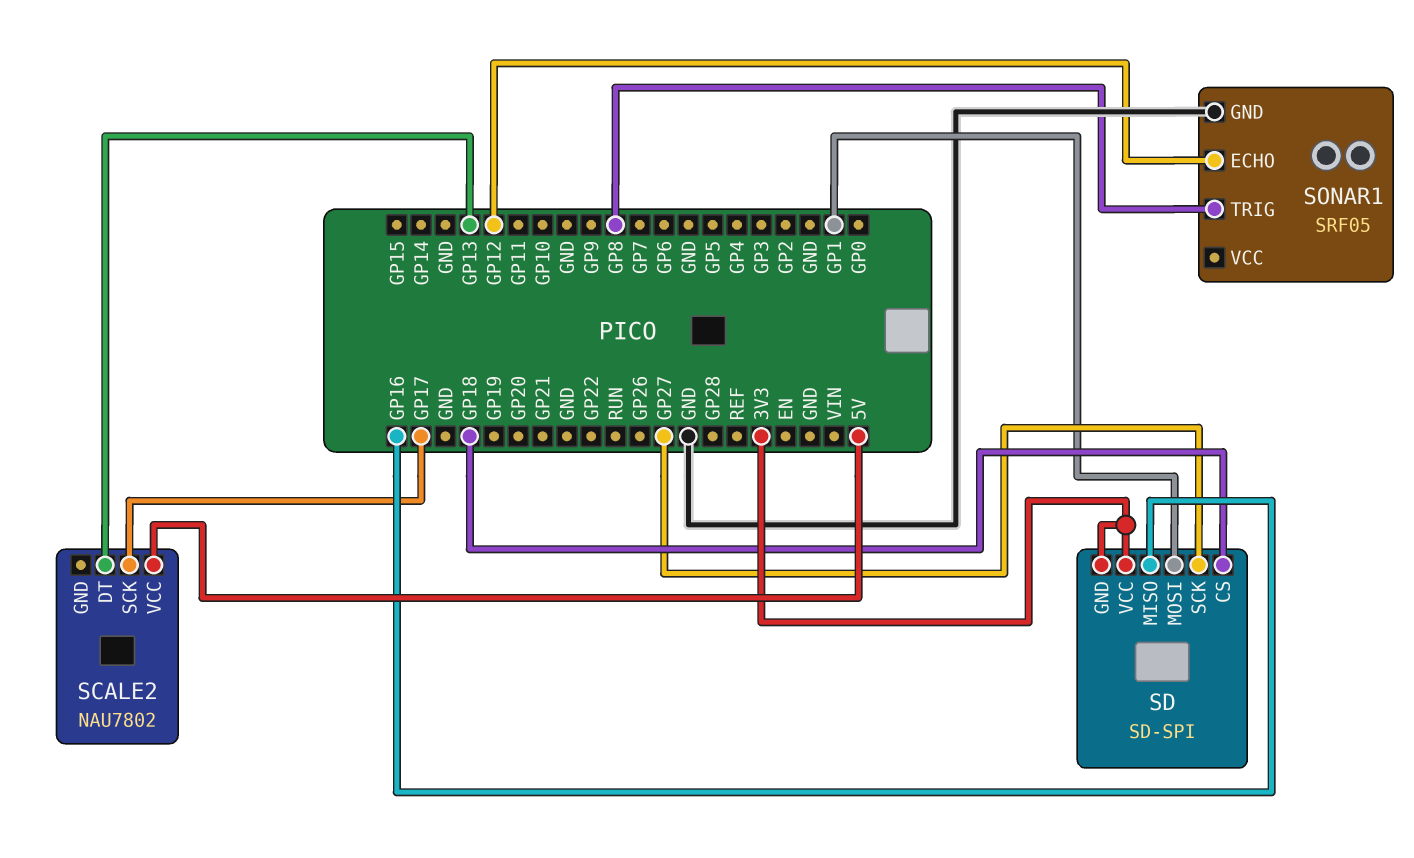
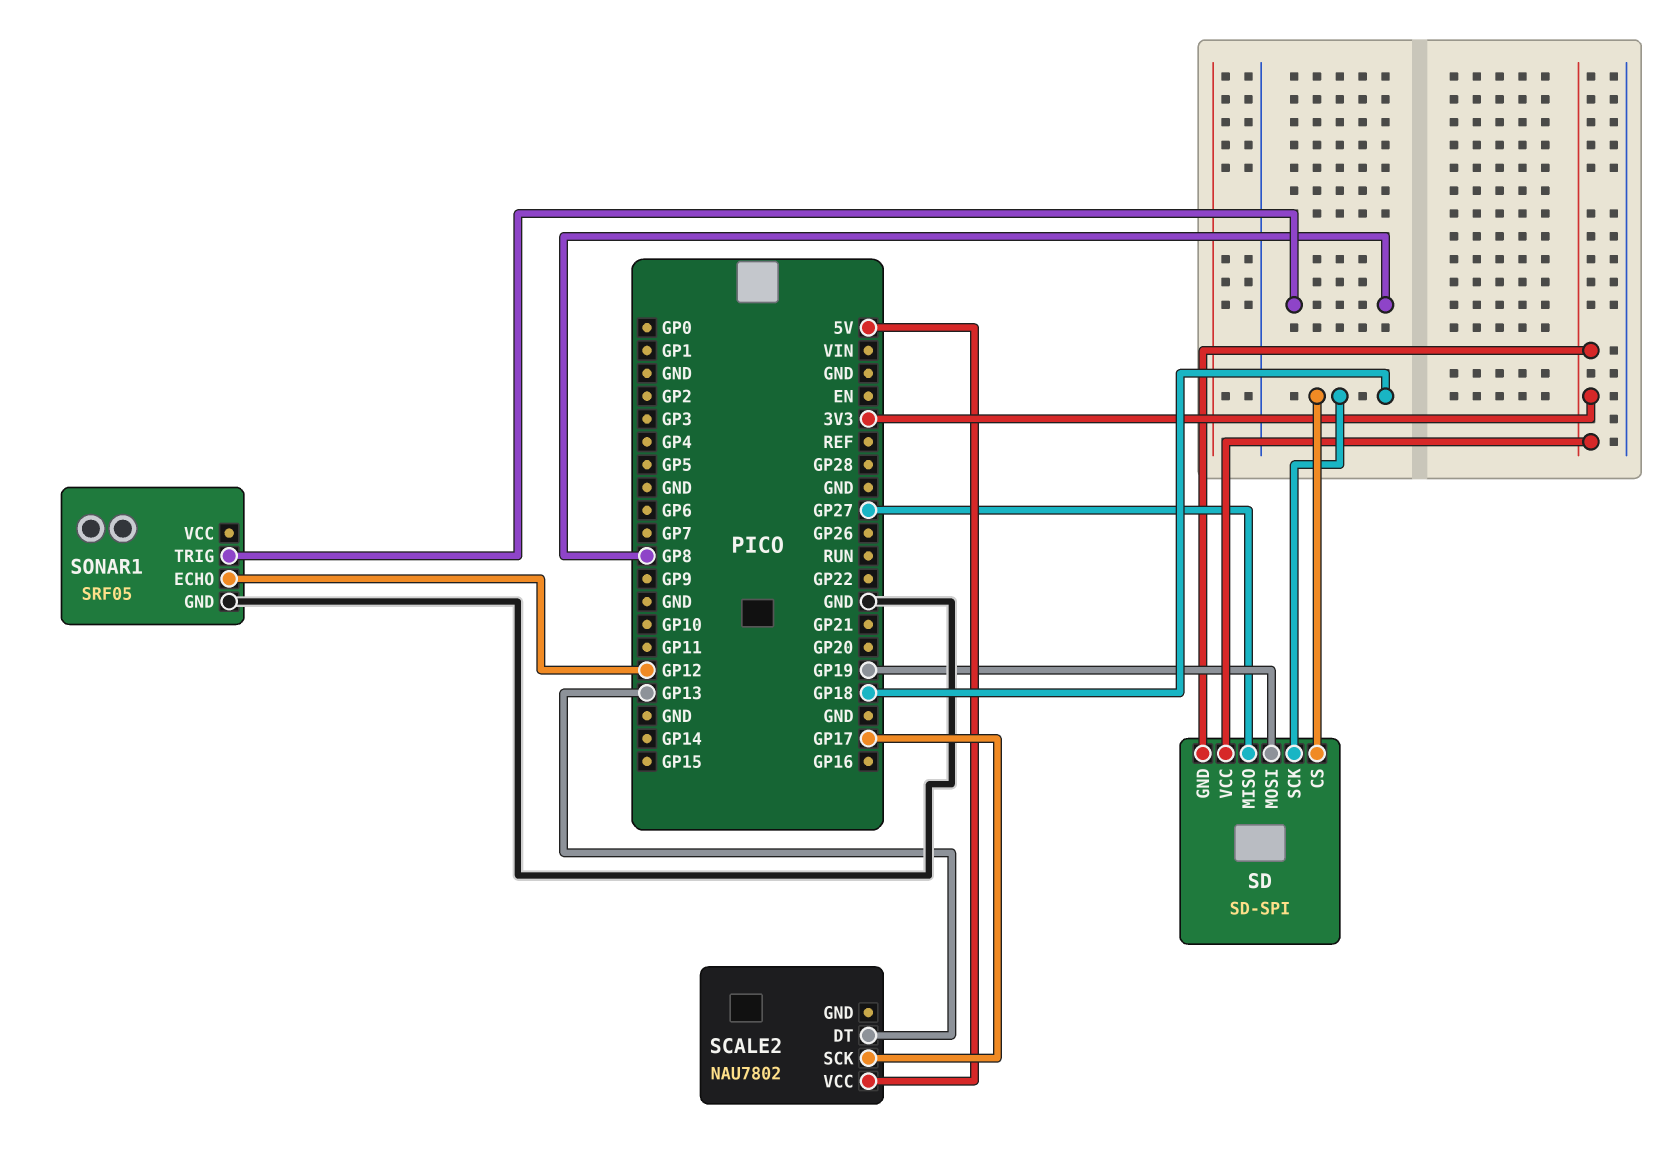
SD pin MISO: GP16 -> GP27
SD pin MOSI: GP1 -> GP19
SD pin SCK: GP27 -> GP18

